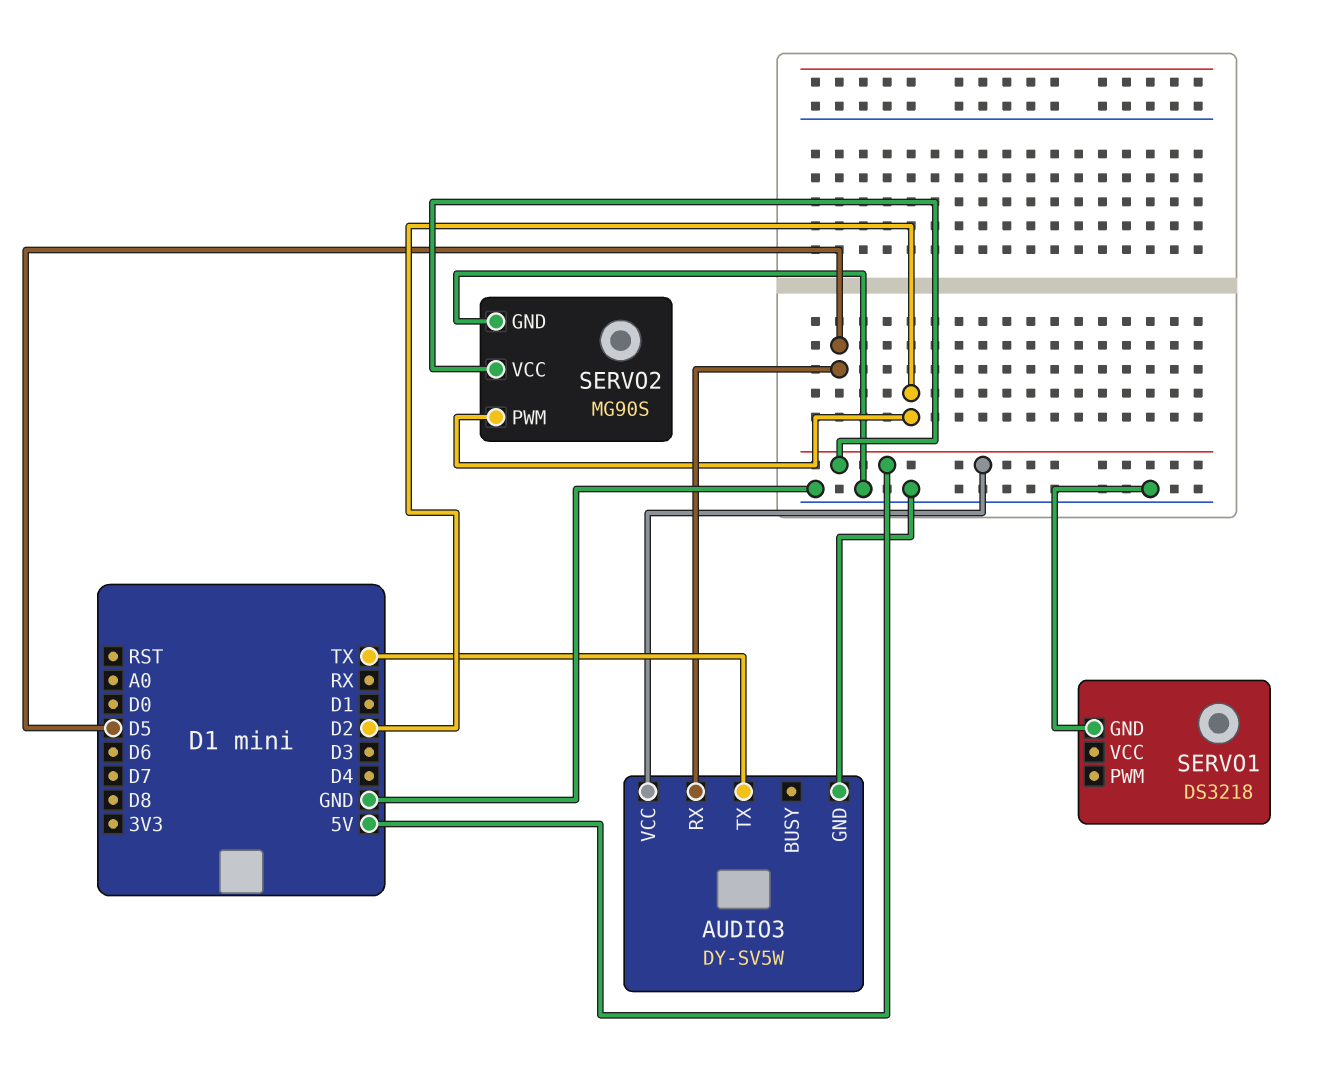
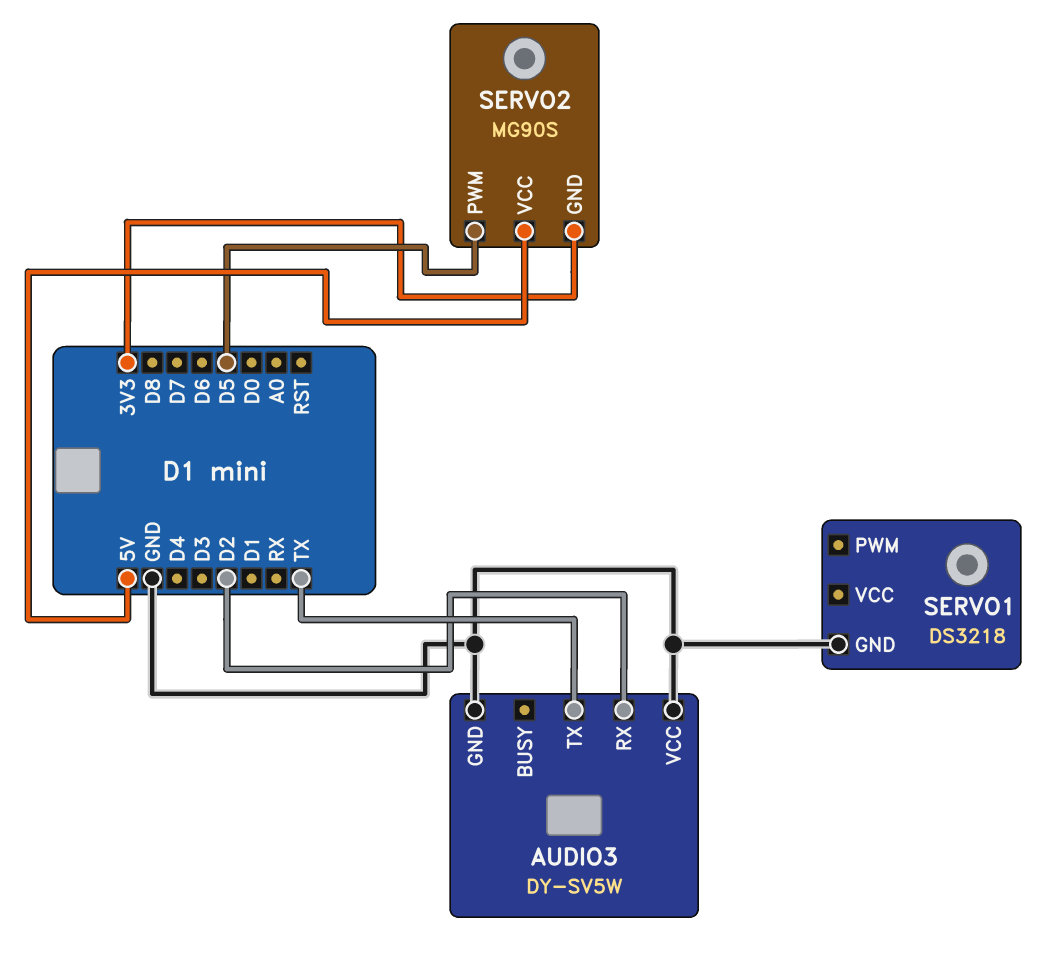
AUDIO3 pin RX: D5 -> D2
AUDIO3 pin VCC: 5V -> GND
SERVO2 pin GND: GND -> 3V3
SERVO2 pin PWM: D2 -> D5

